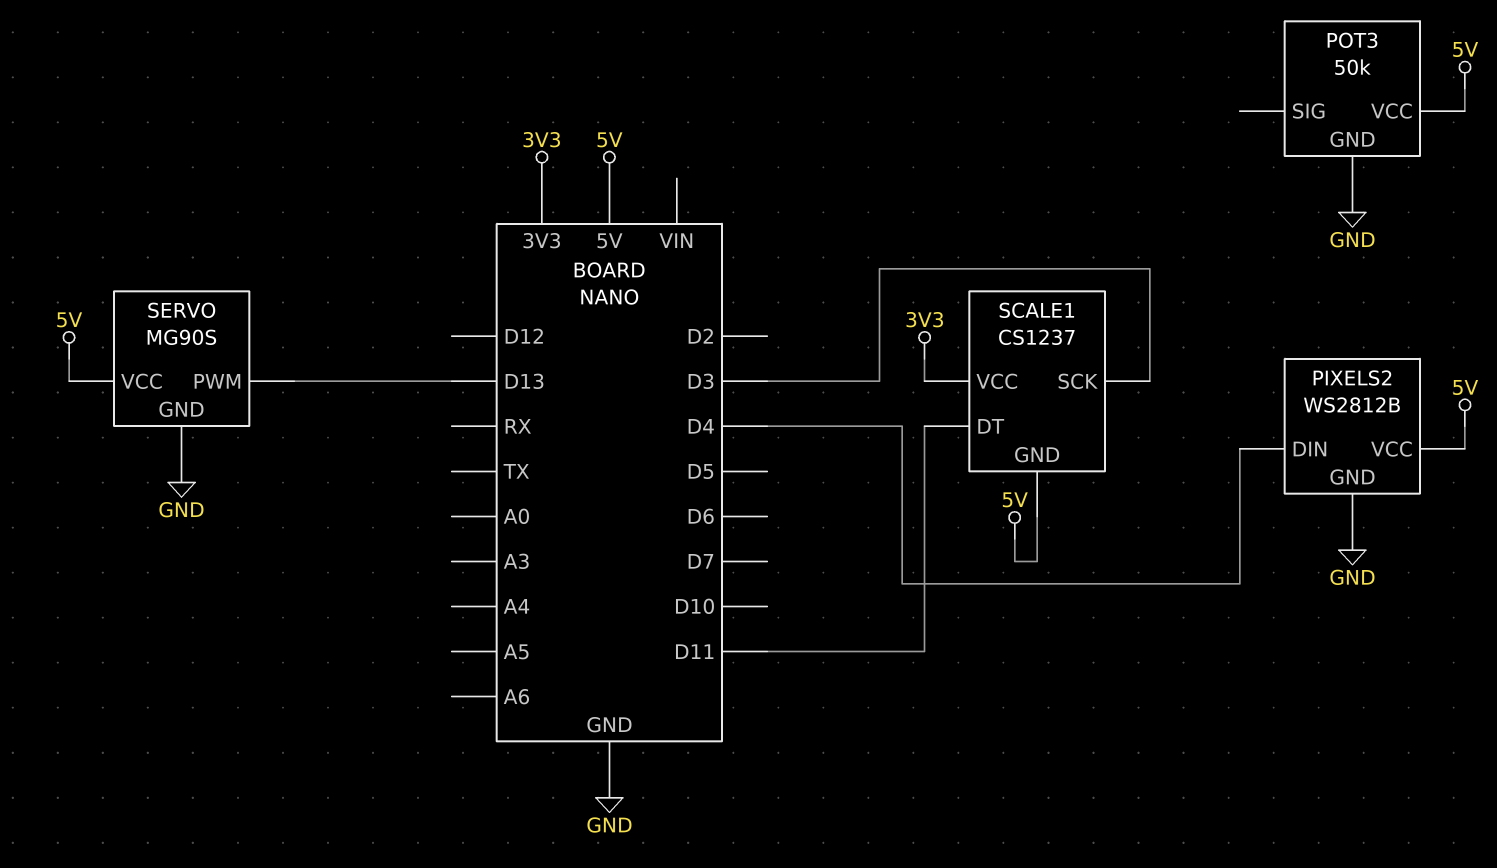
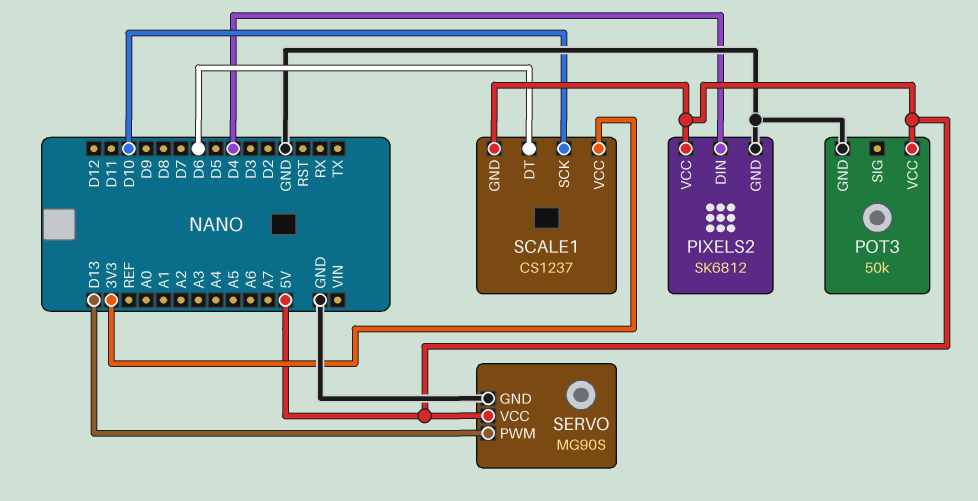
PIXELS2: WS2812B -> SK6812
SCALE1 pin DT: D11 -> D6
SCALE1 pin SCK: D3 -> D10

